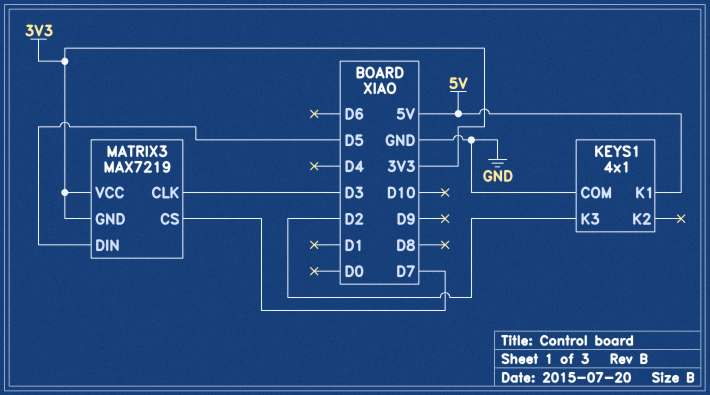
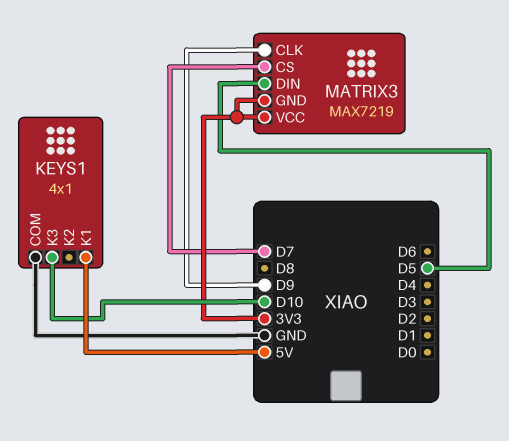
KEYS1 pin K3: D2 -> D10
MATRIX3 pin CLK: D3 -> D9

